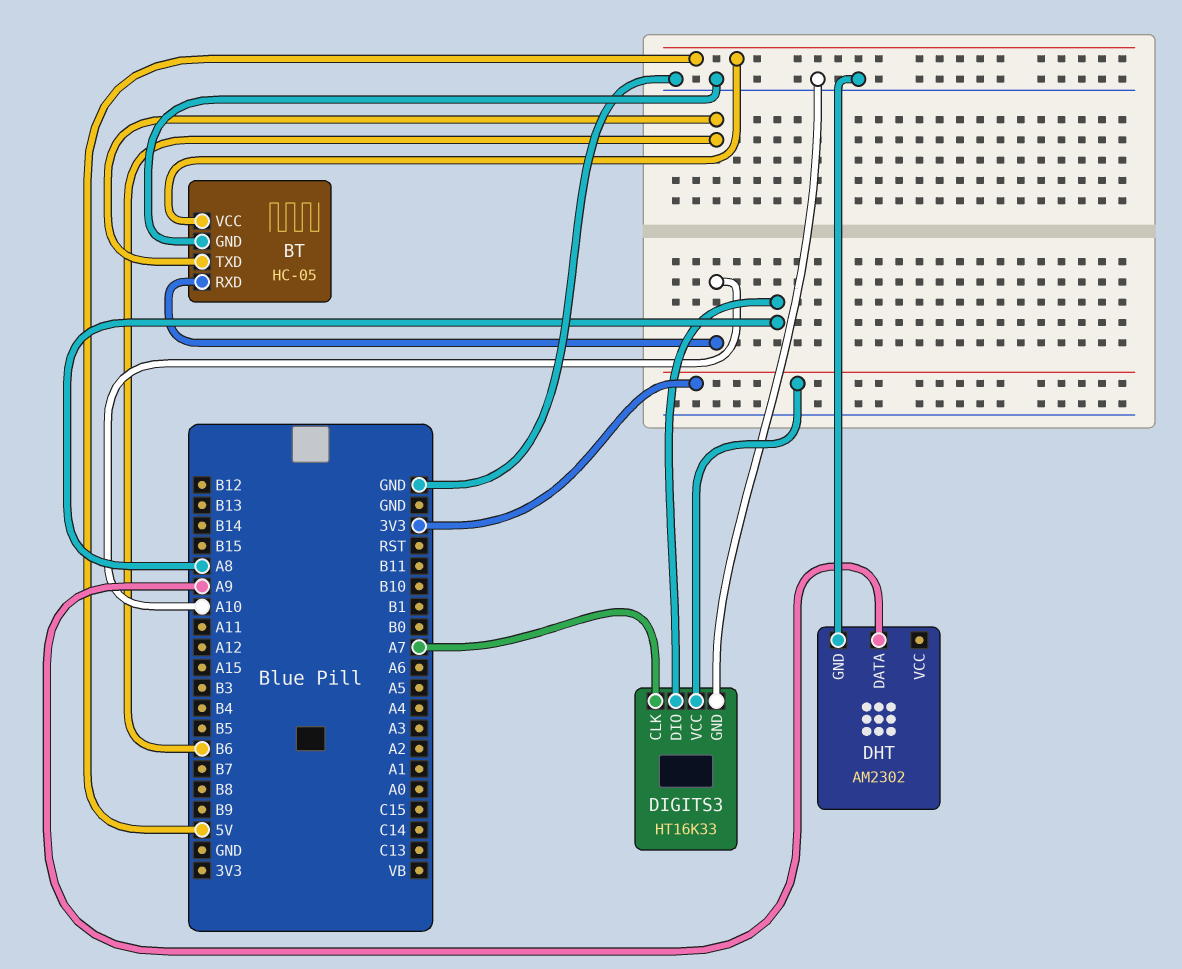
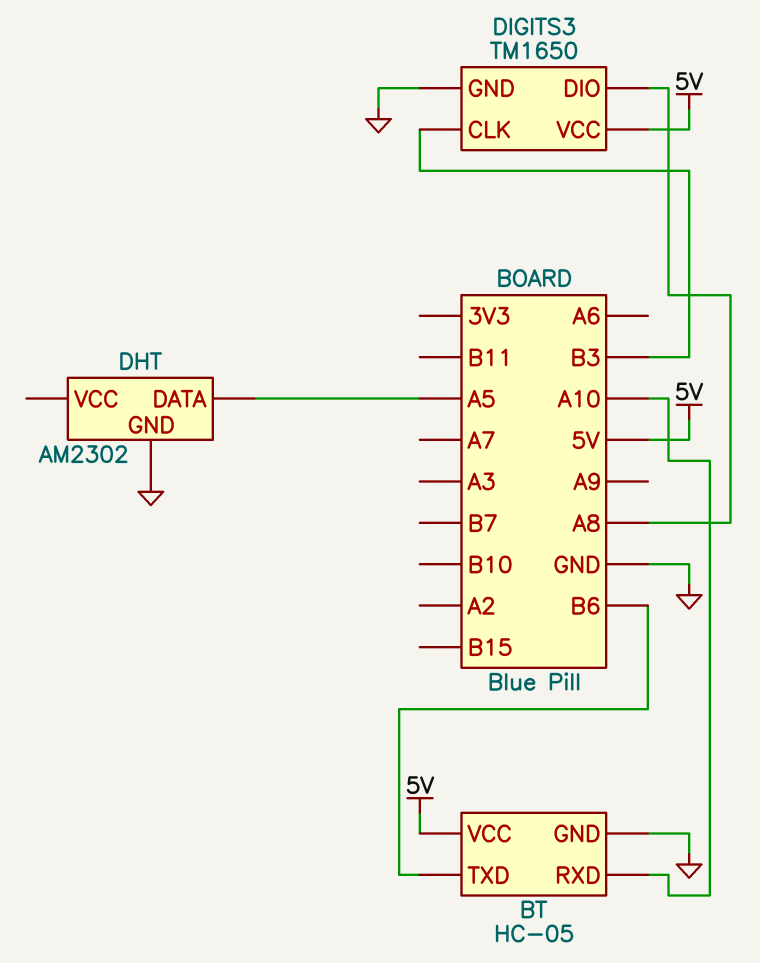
DHT pin DATA: A9 -> A5
DIGITS3: HT16K33 -> TM1650
DIGITS3 pin CLK: A7 -> B3
DIGITS3 pin VCC: 3V3 -> 5V

